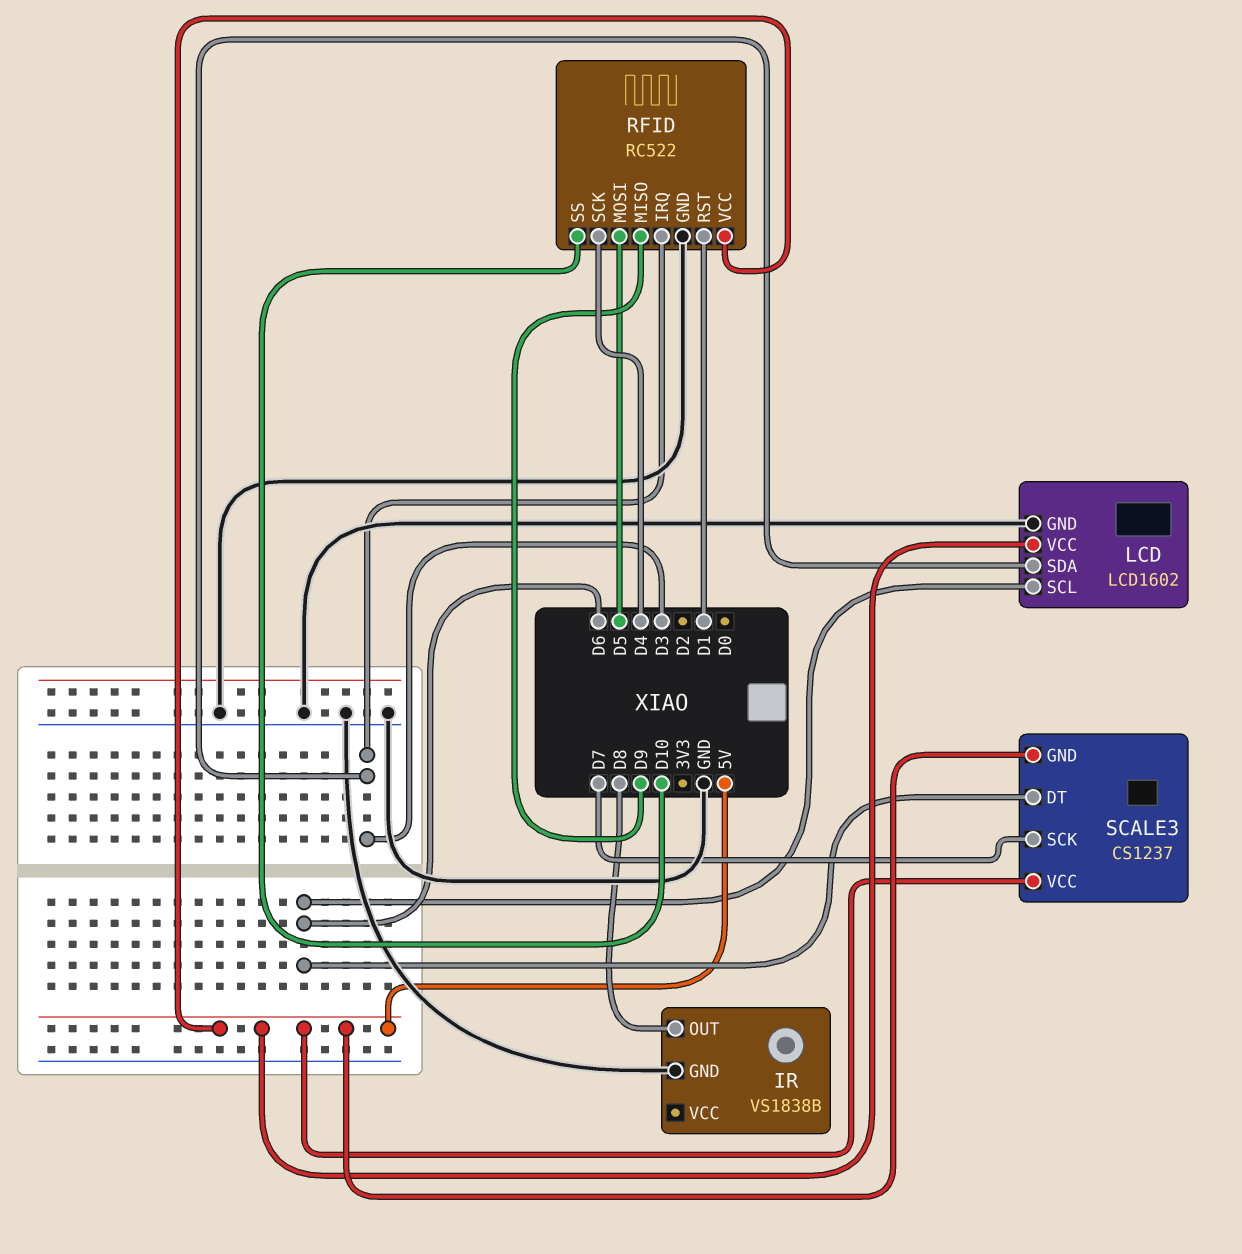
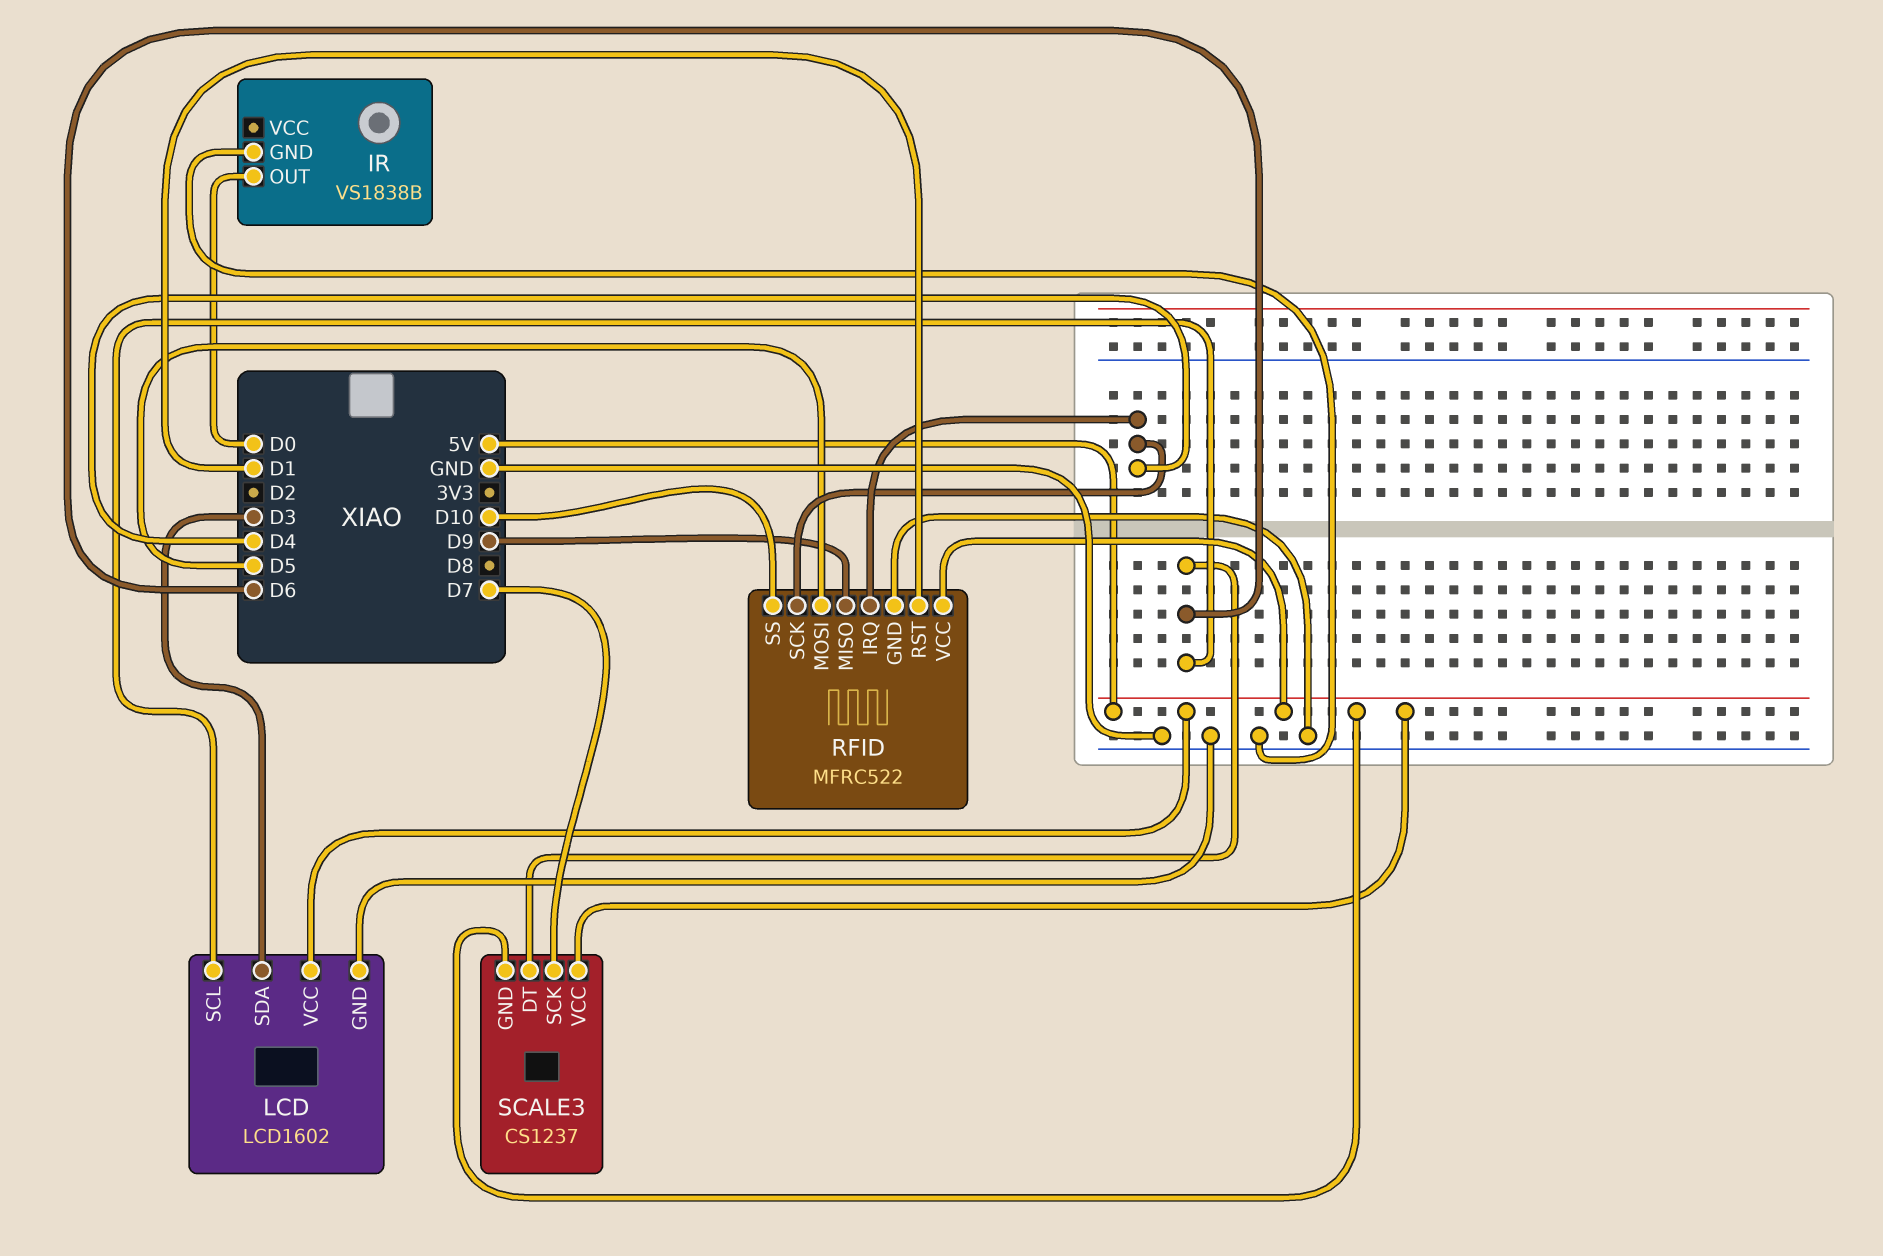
IR pin OUT: D8 -> D0
RFID: RC522 -> MFRC522
RFID pin IRQ: D3 -> D4

